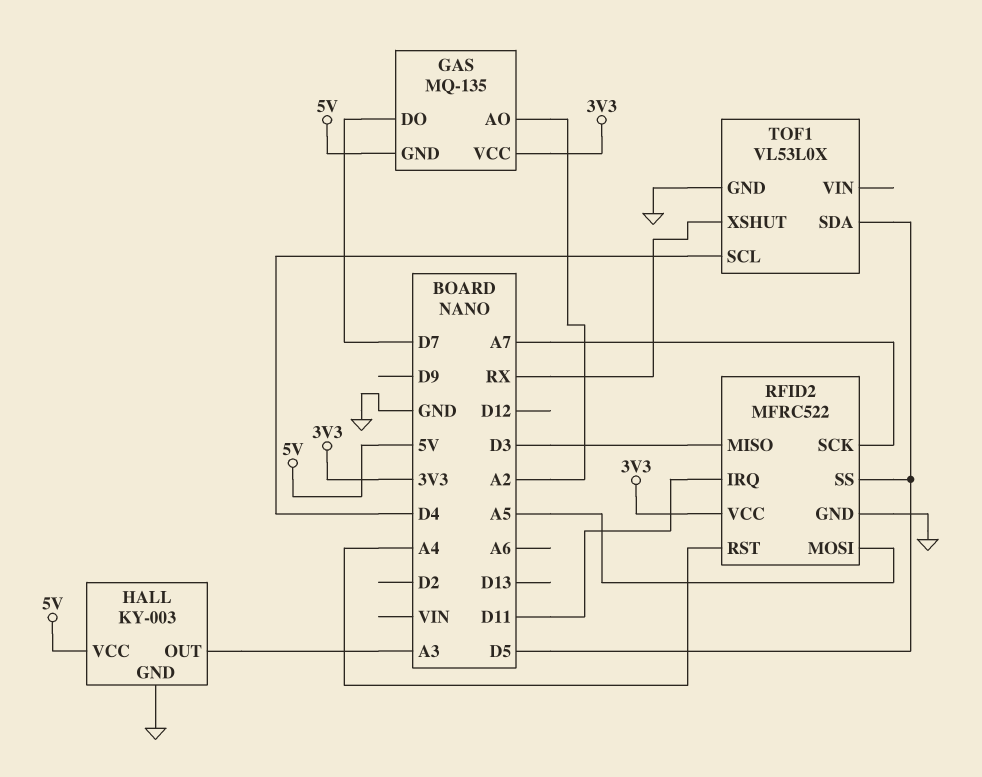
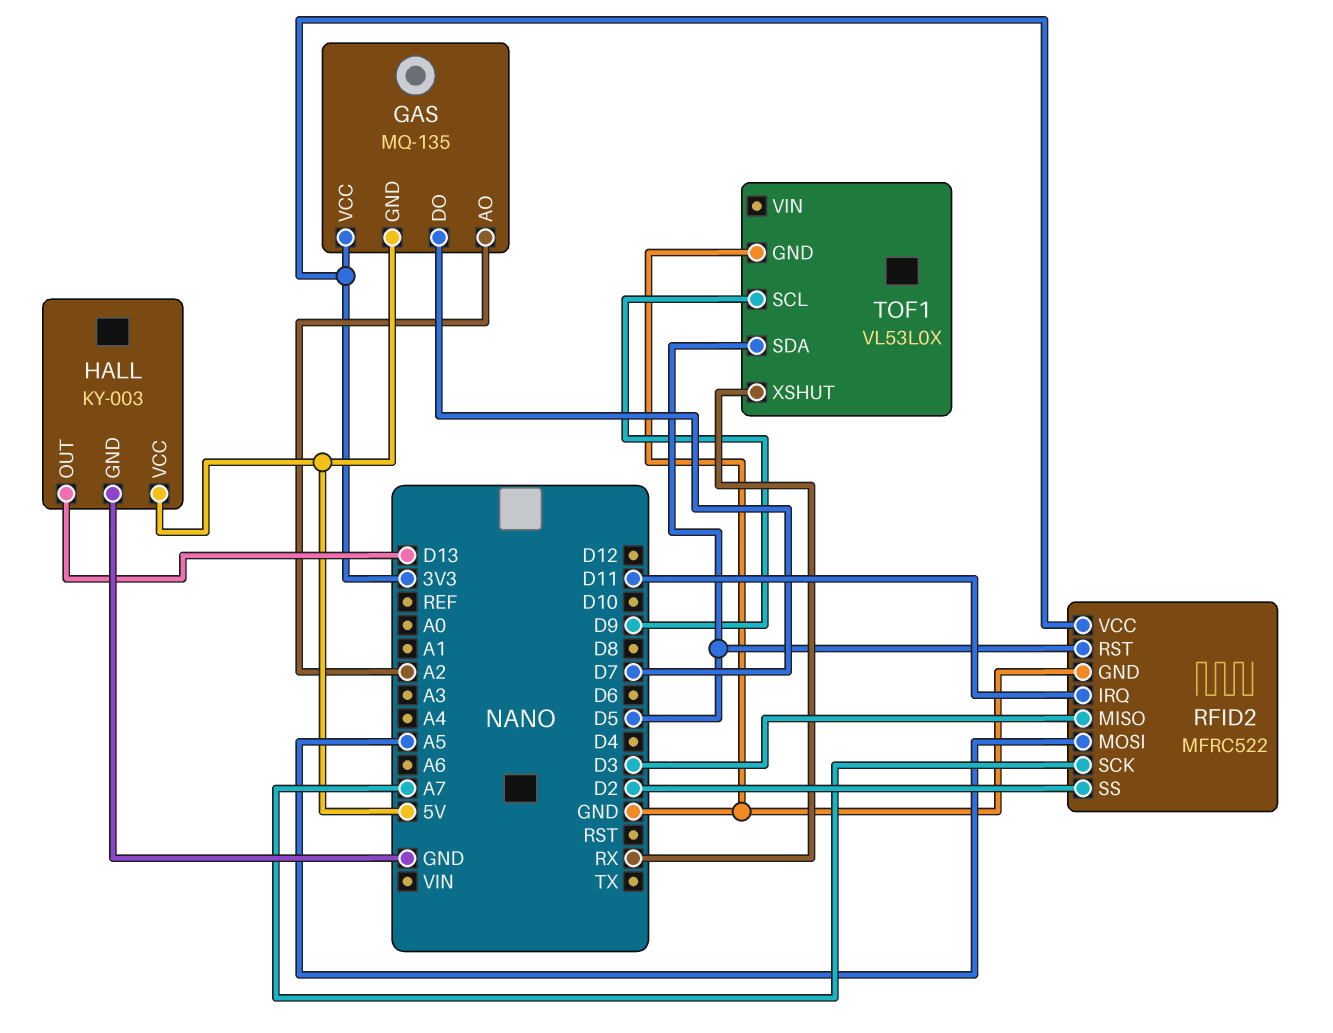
HALL pin OUT: A3 -> D13
RFID2 pin RST: A4 -> D5
RFID2 pin SS: D5 -> D2
TOF1 pin SCL: D4 -> D9

